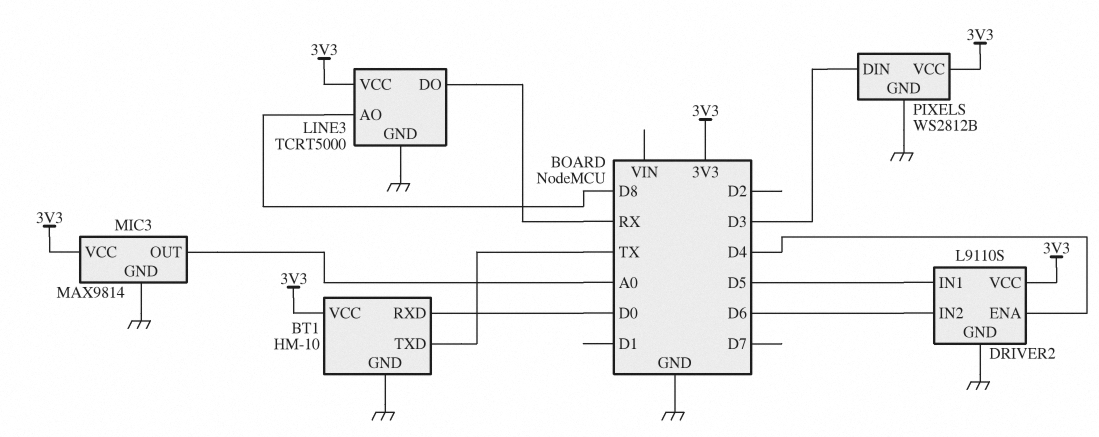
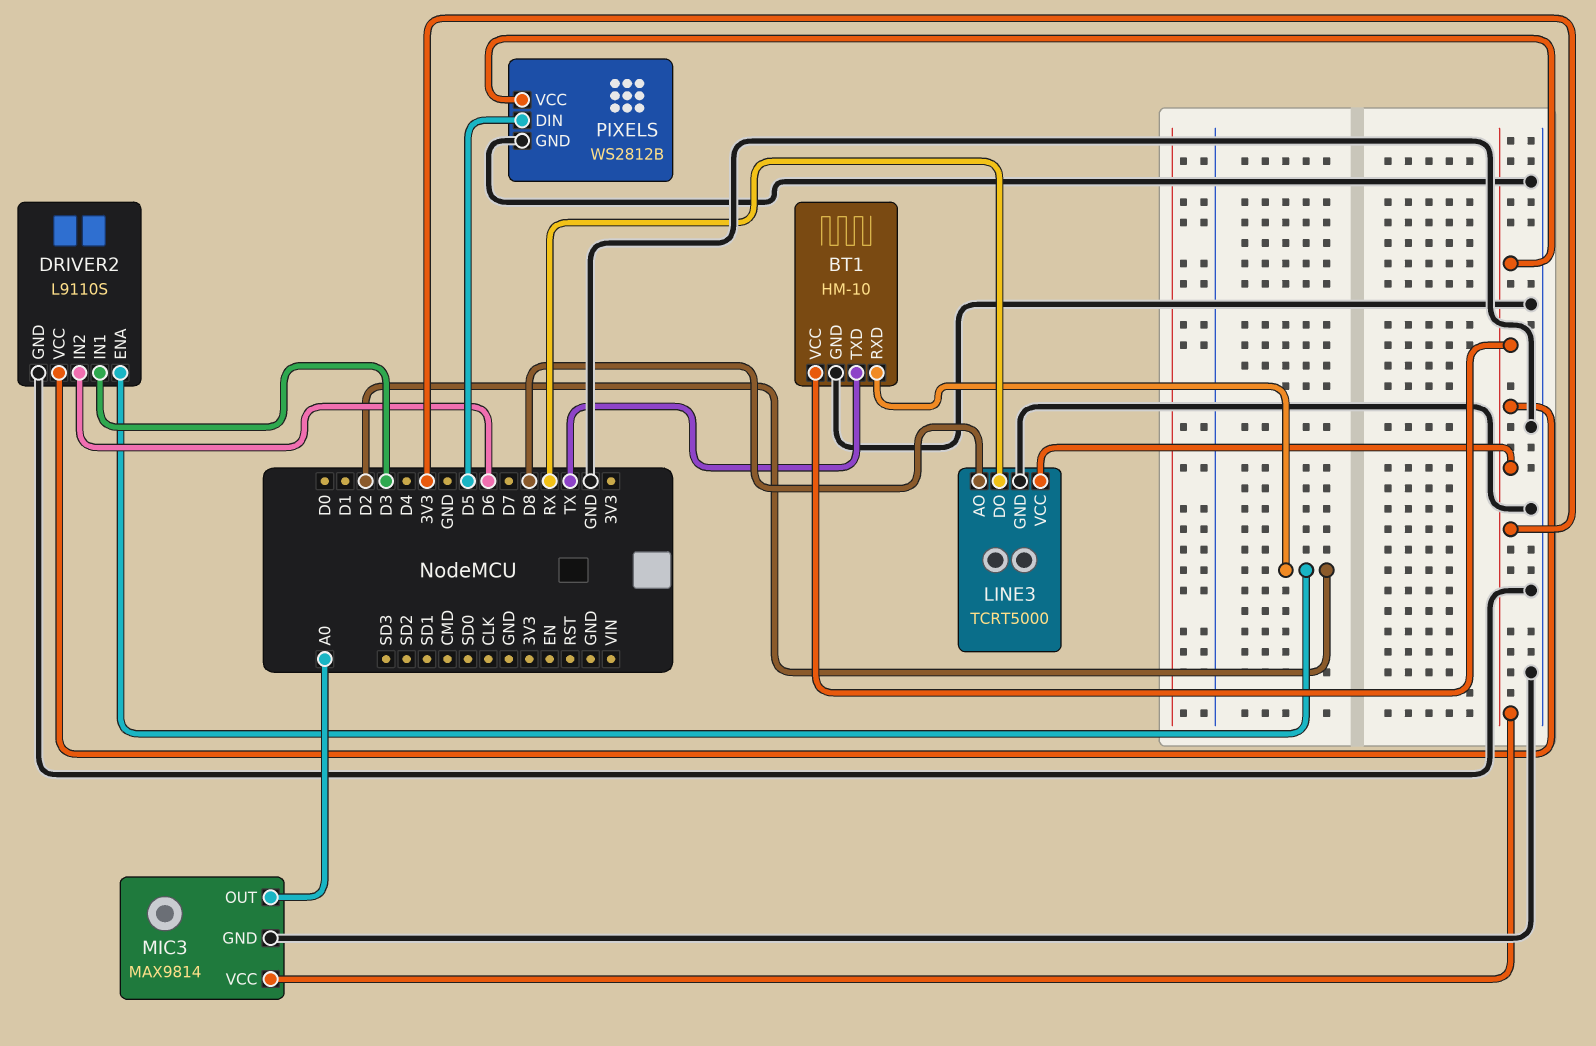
BT1 pin RXD: D0 -> D2
DRIVER2 pin ENA: D4 -> D2
DRIVER2 pin IN1: D5 -> D3
PIXELS pin DIN: D3 -> D5

